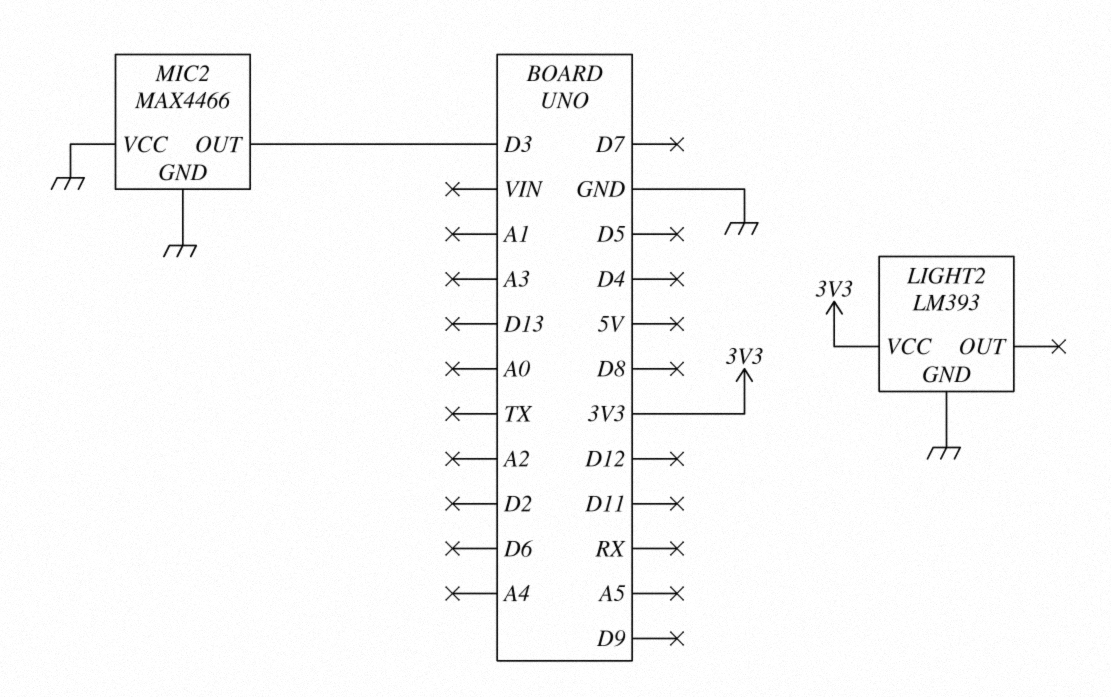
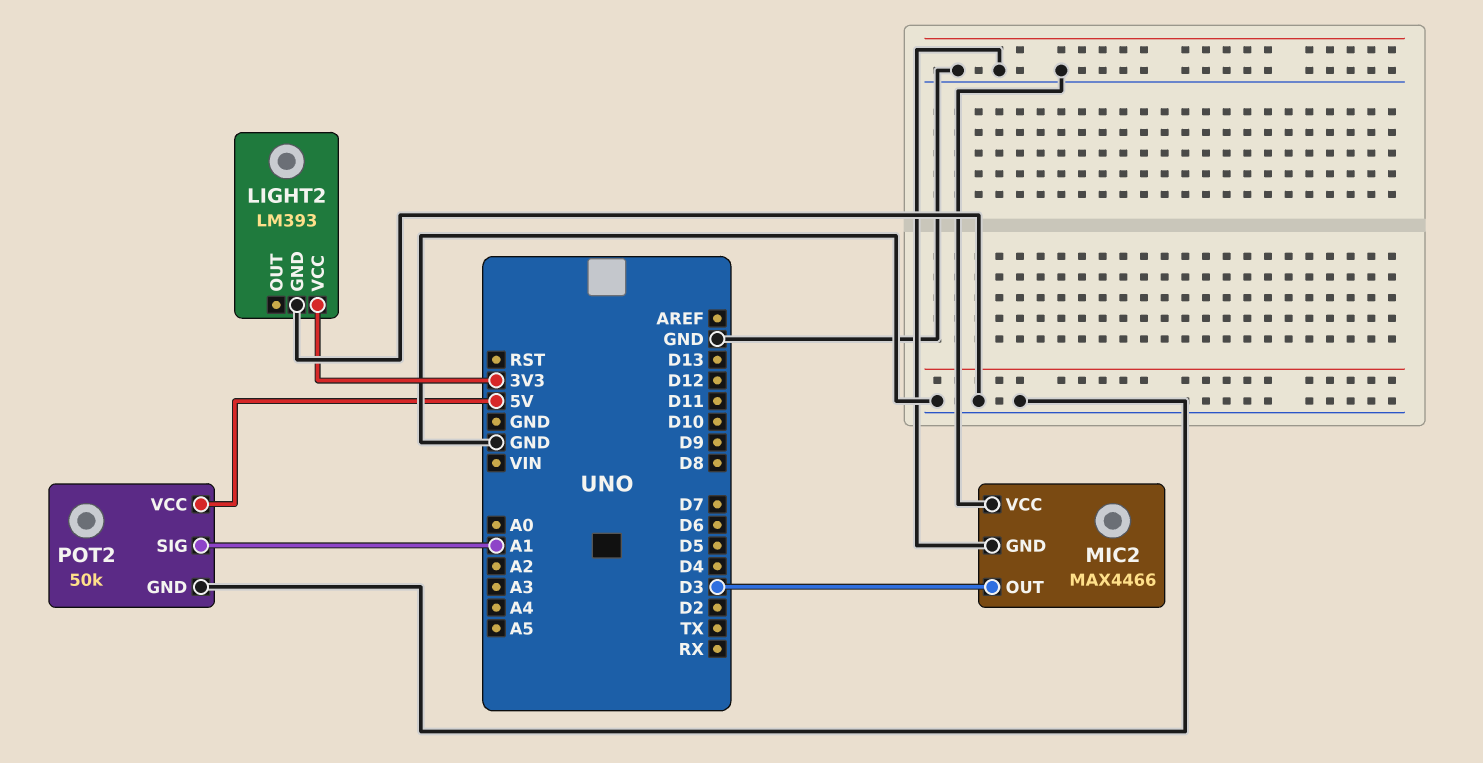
POT2: none -> 50k
POT2 pin GND: none -> GND
POT2 pin SIG: none -> A1
POT2 pin VCC: none -> 5V

